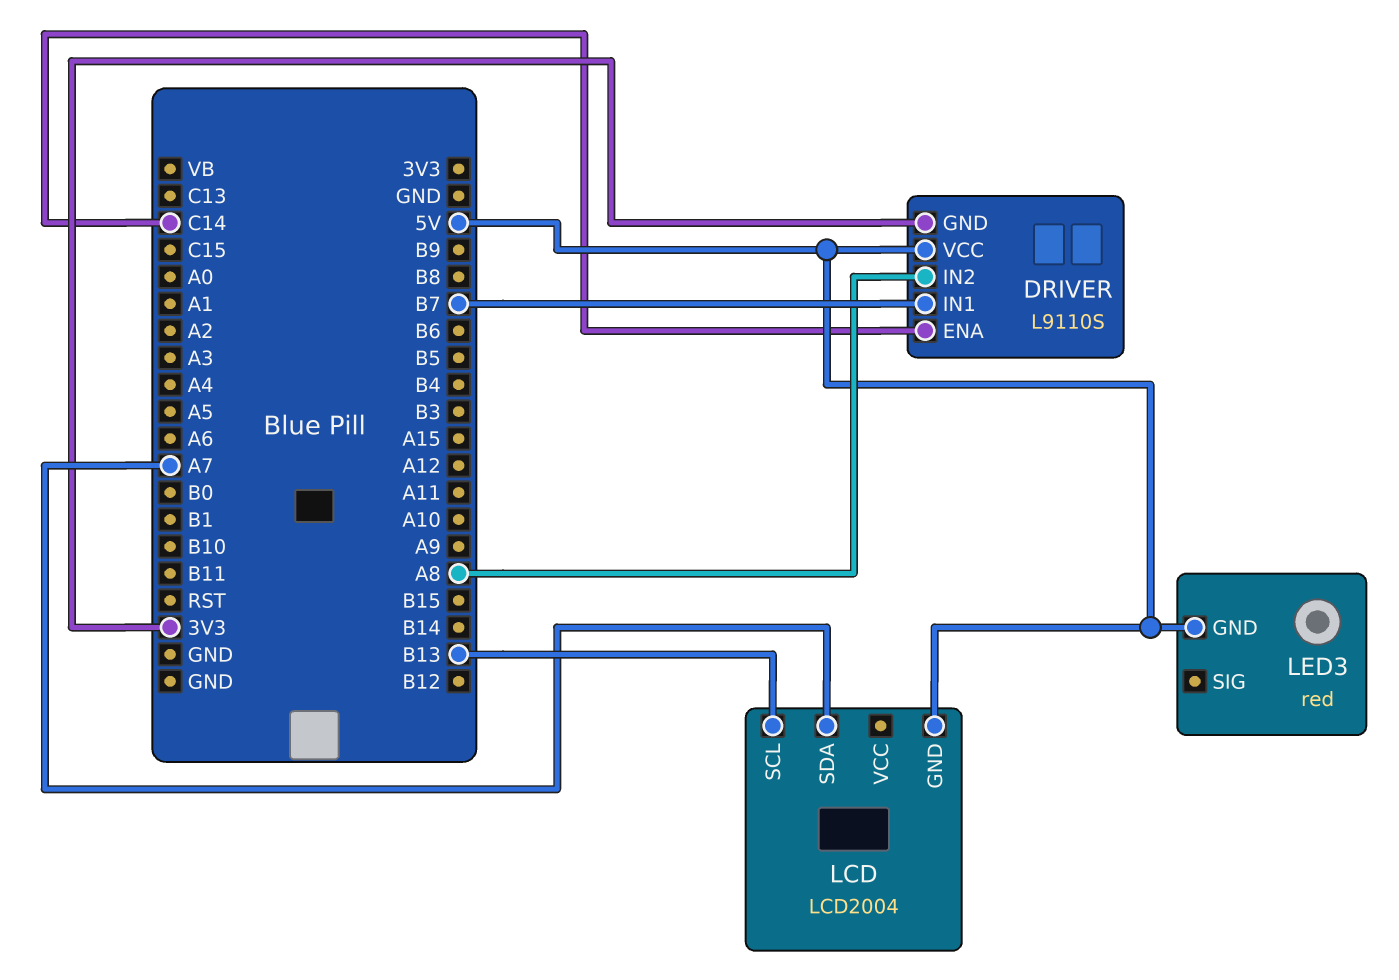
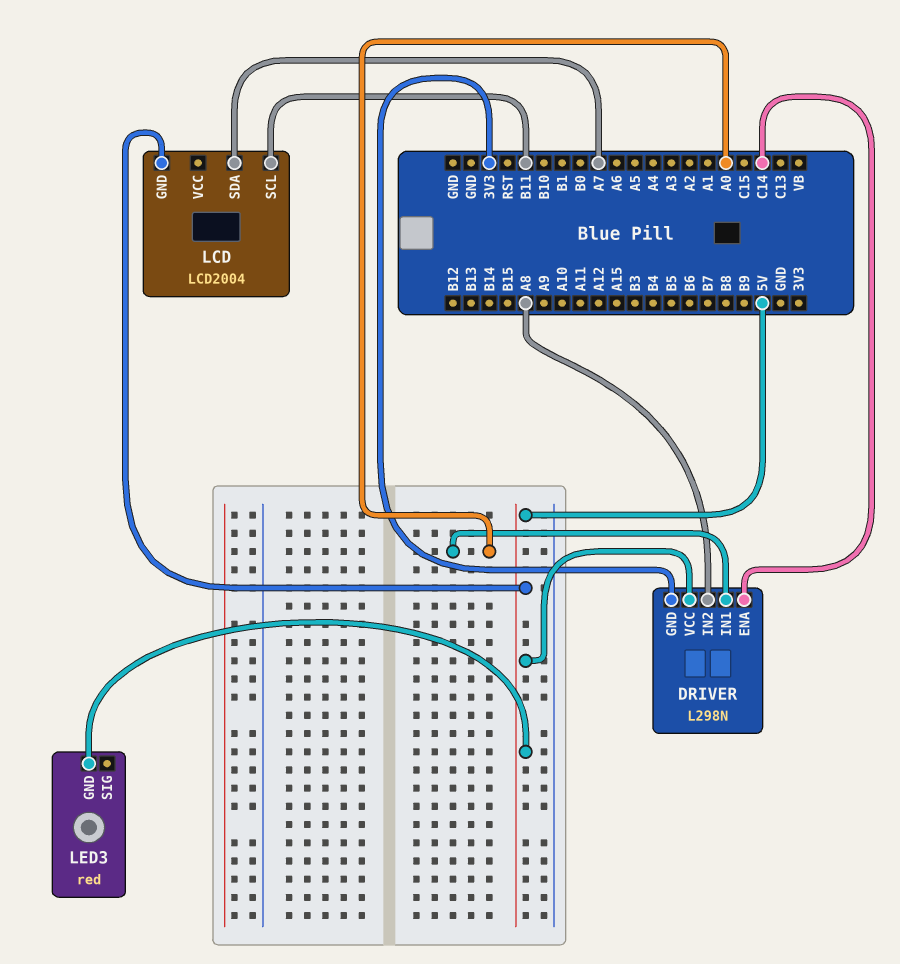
DRIVER: L9110S -> L298N
DRIVER pin IN1: B7 -> A0
LCD pin SCL: B13 -> B11

